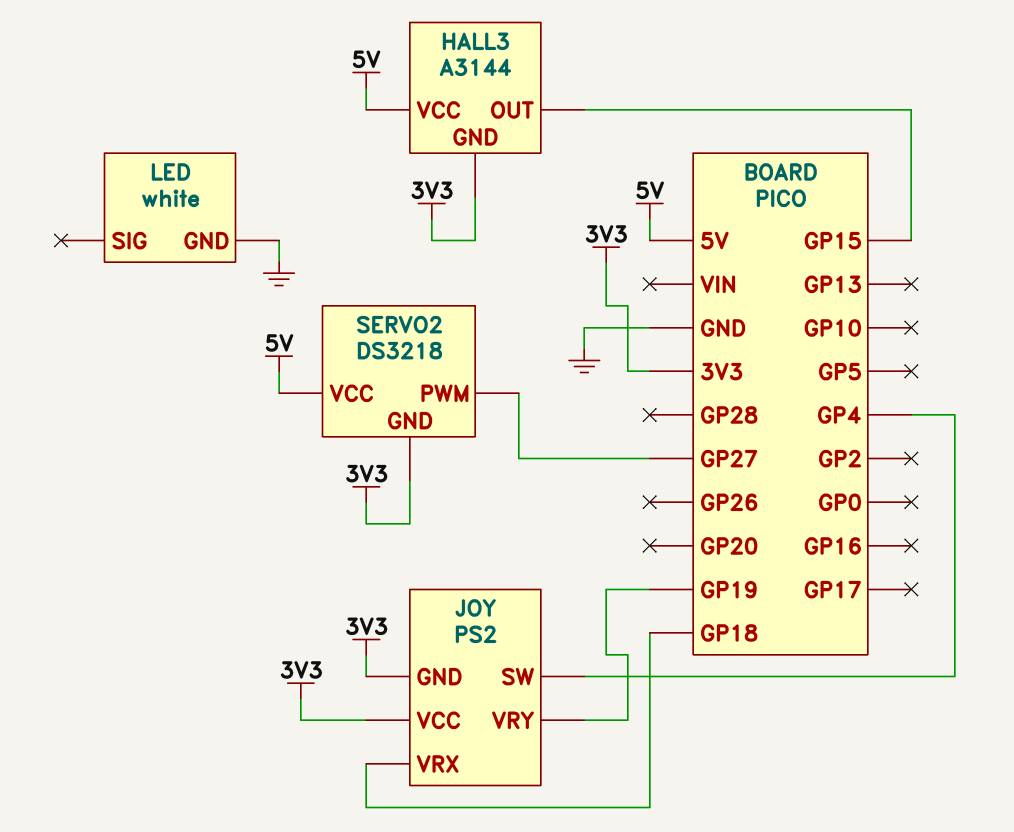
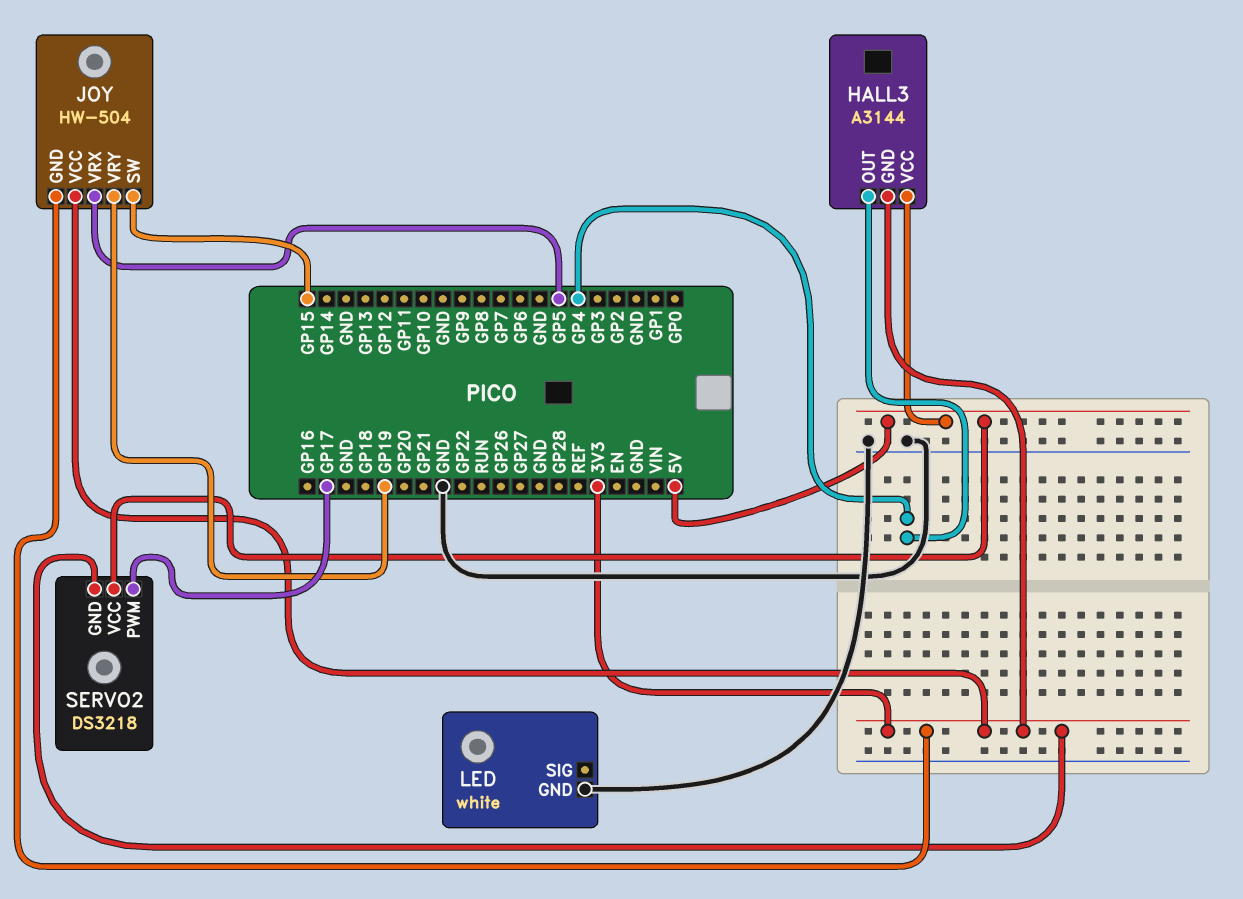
HALL3 pin OUT: GP15 -> GP4
JOY: PS2 -> HW-504
JOY pin SW: GP4 -> GP15
JOY pin VRX: GP18 -> GP5
SERVO2 pin PWM: GP27 -> GP17

